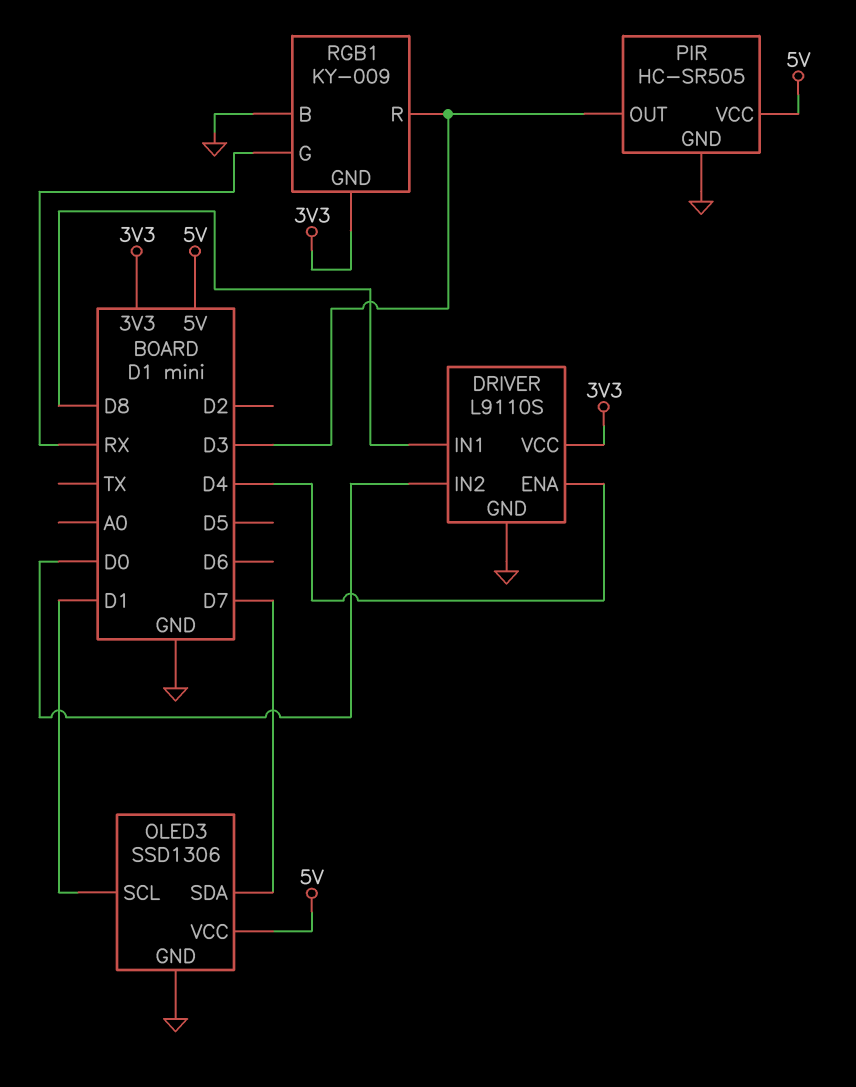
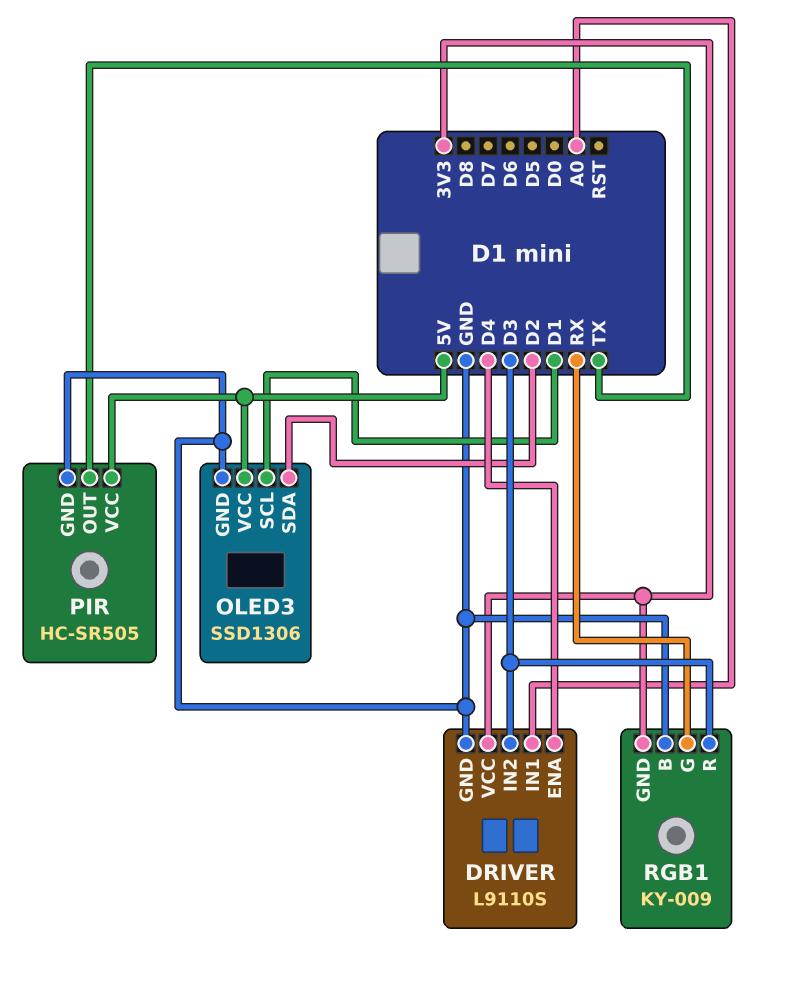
DRIVER pin IN1: D8 -> A0
DRIVER pin IN2: D0 -> D3
OLED3 pin SDA: D7 -> D2
PIR pin OUT: D3 -> TX

